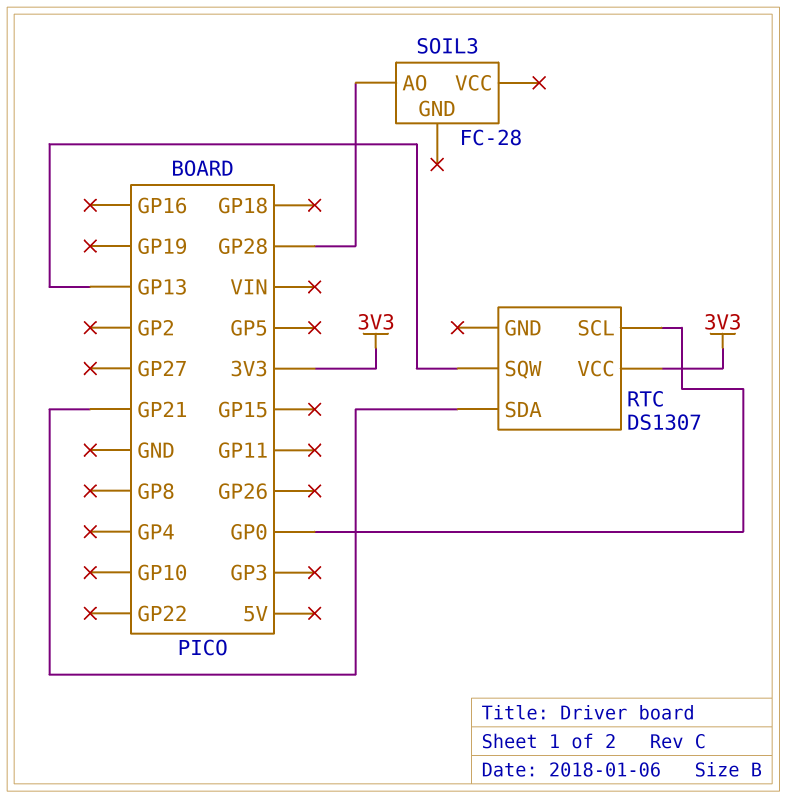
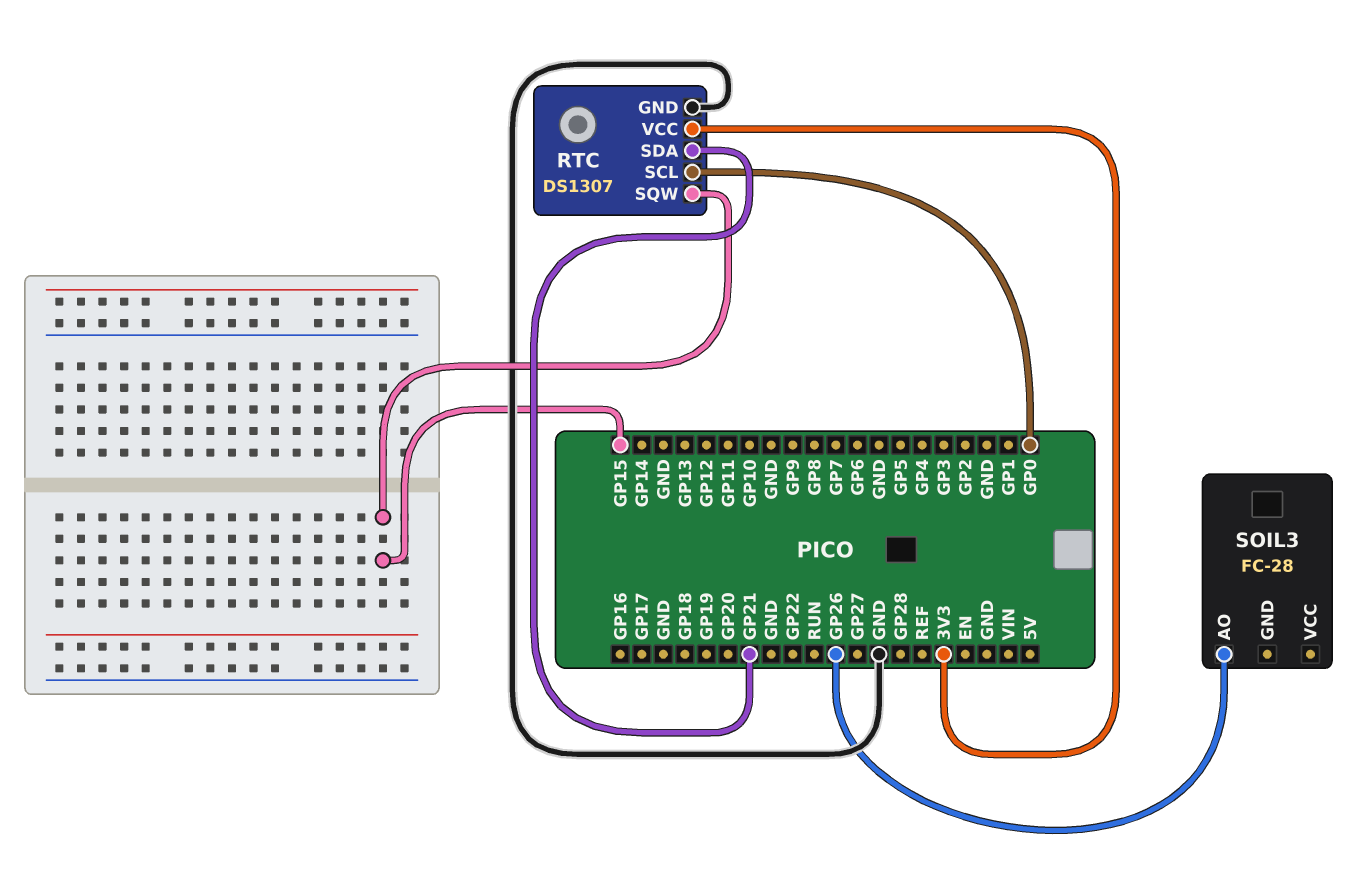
RTC pin GND: none -> GND
RTC pin SQW: GP13 -> GP15
SOIL3 pin AO: GP28 -> GP26

